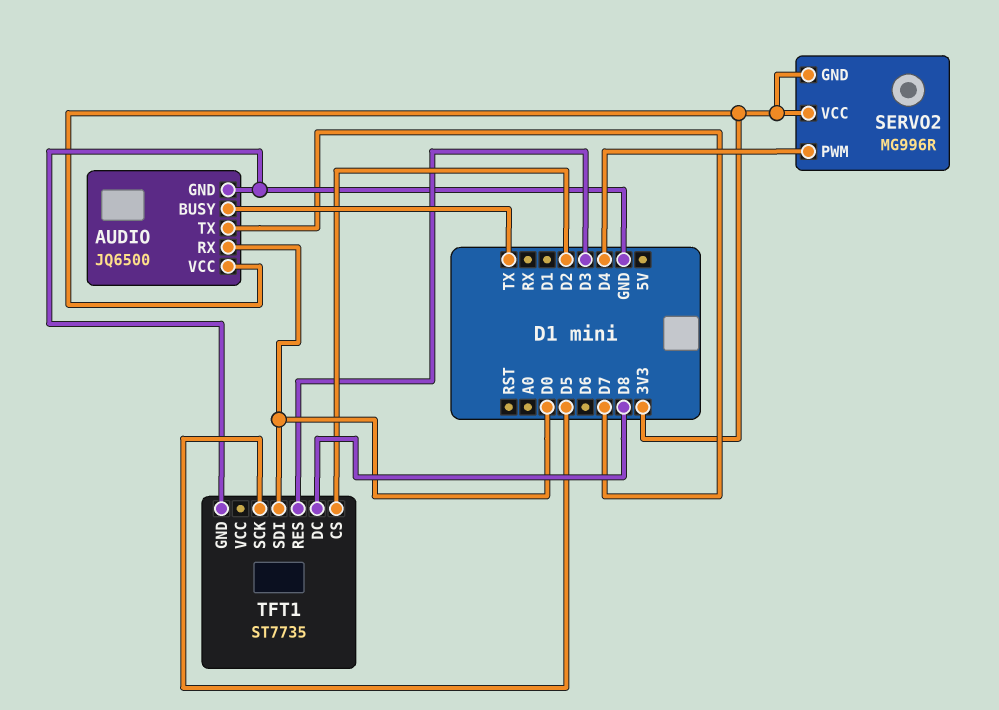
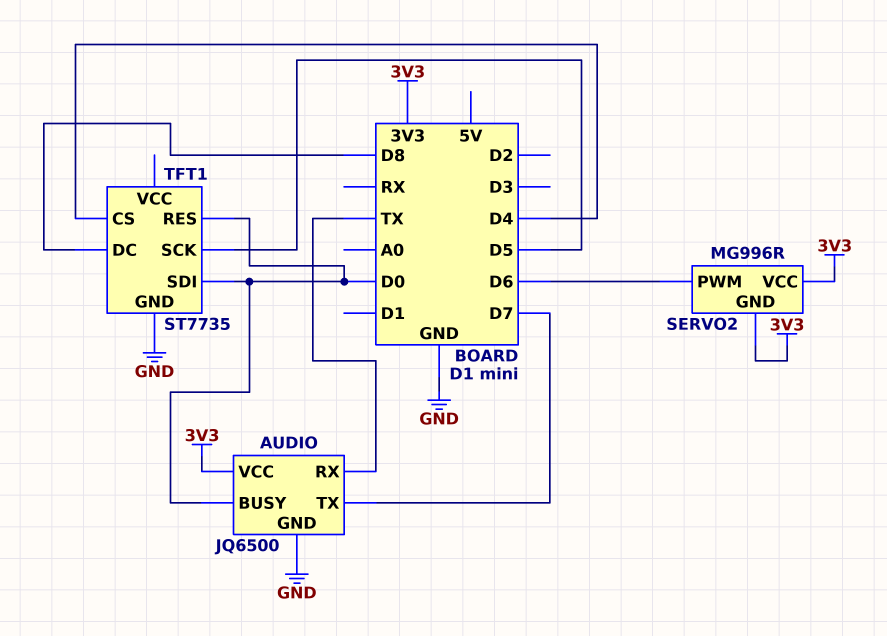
AUDIO pin BUSY: TX -> D0
AUDIO pin RX: D0 -> TX
SERVO2 pin PWM: D4 -> D6
TFT1 pin CS: D2 -> D4
TFT1 pin RES: D3 -> D0

